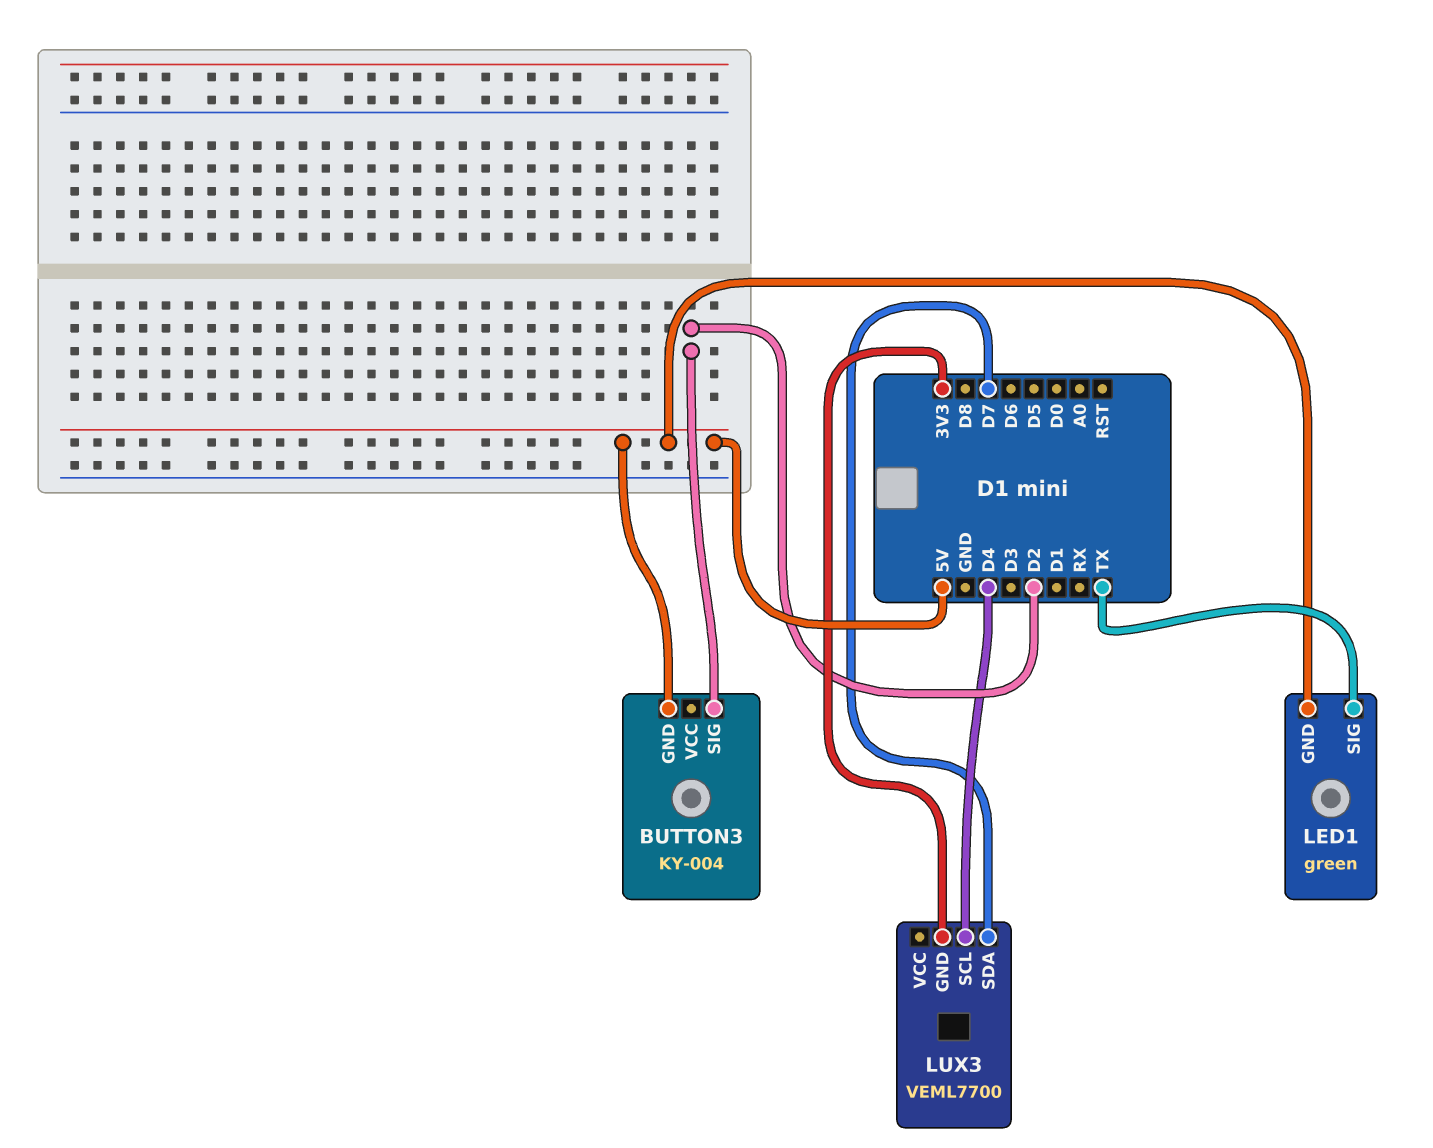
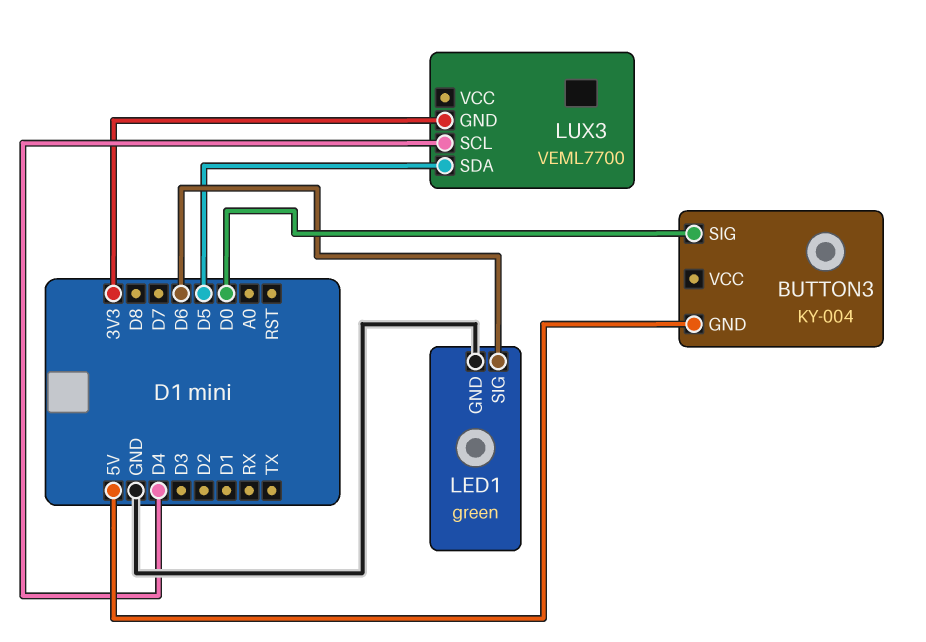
BUTTON3 pin SIG: D2 -> D0
LED1 pin GND: 5V -> GND
LED1 pin SIG: TX -> D6
LUX3 pin SDA: D7 -> D5

